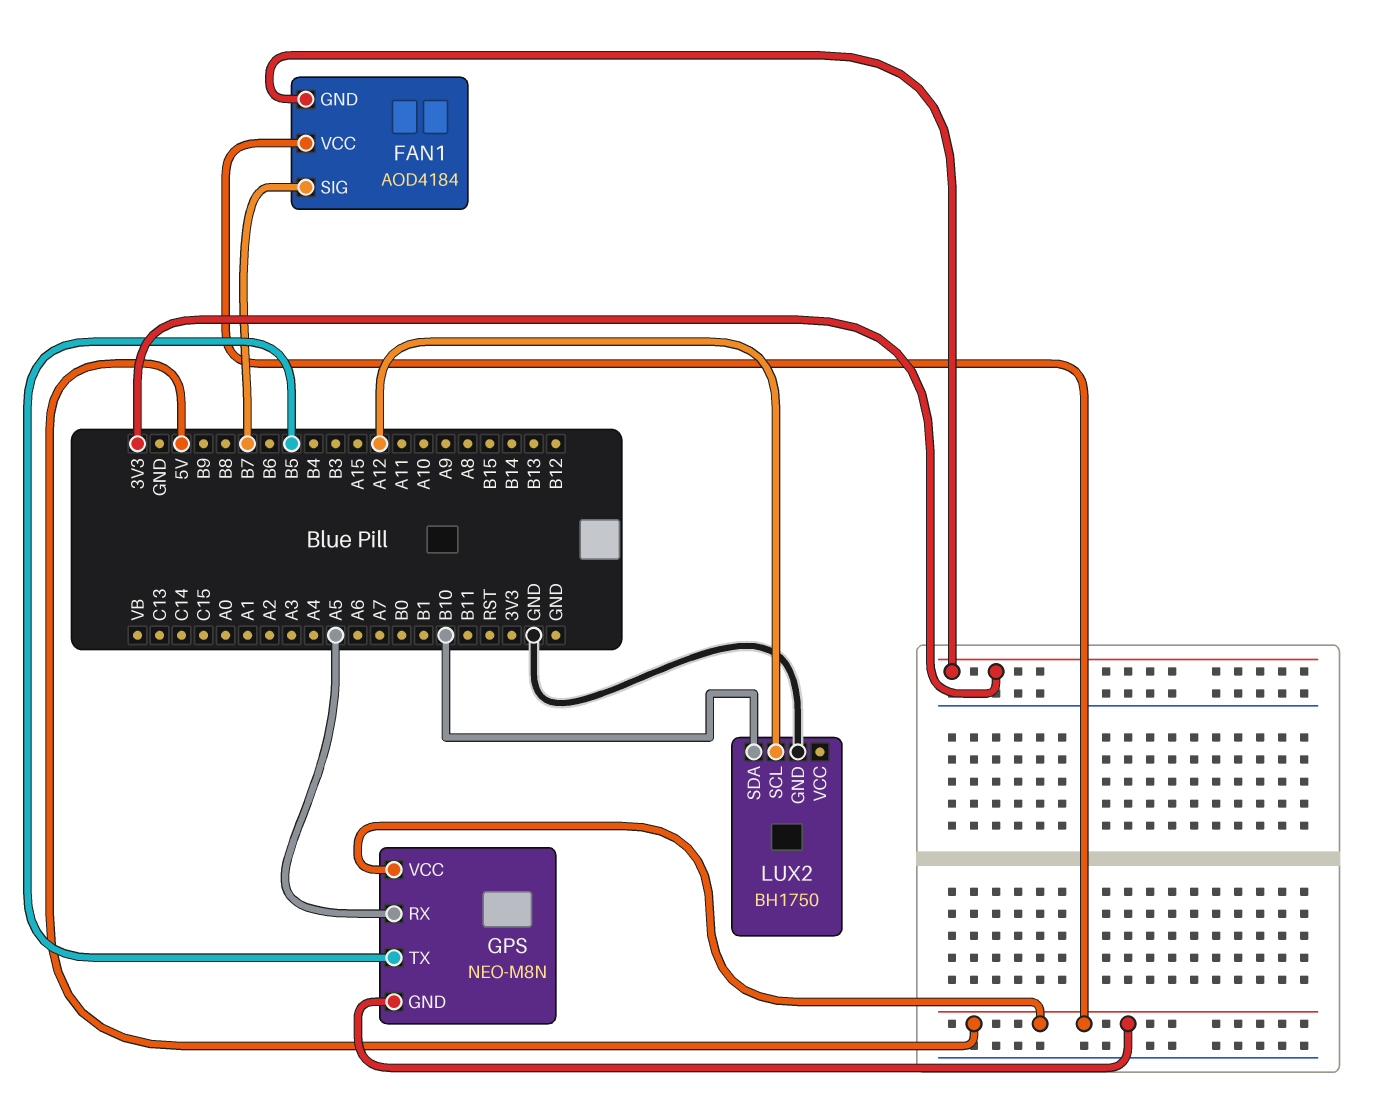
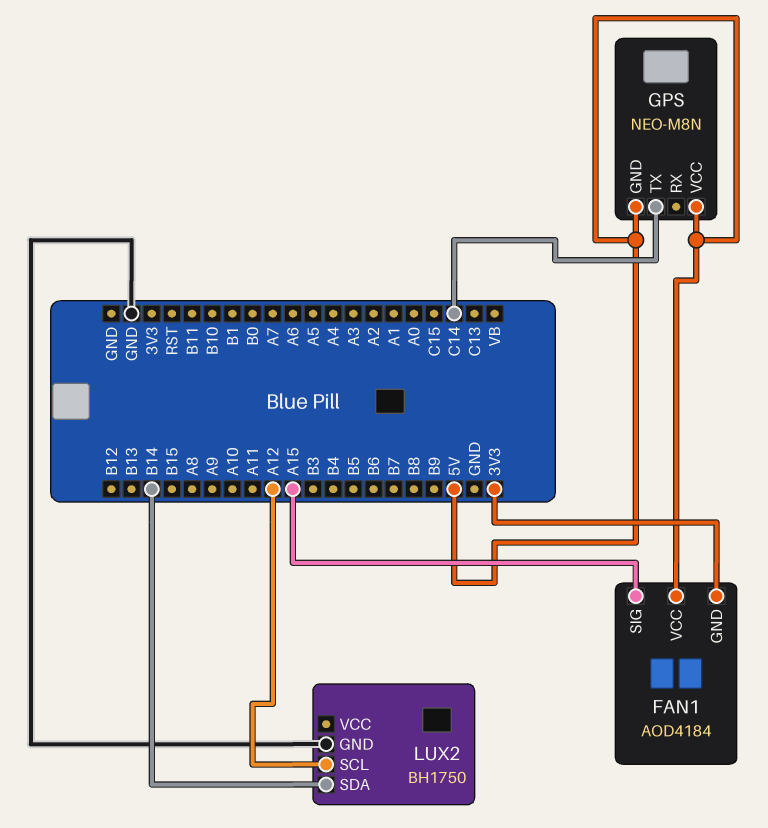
FAN1 pin SIG: B7 -> A15
GPS pin RX: A5 -> none
GPS pin TX: B5 -> C14
LUX2 pin SDA: B10 -> B14

